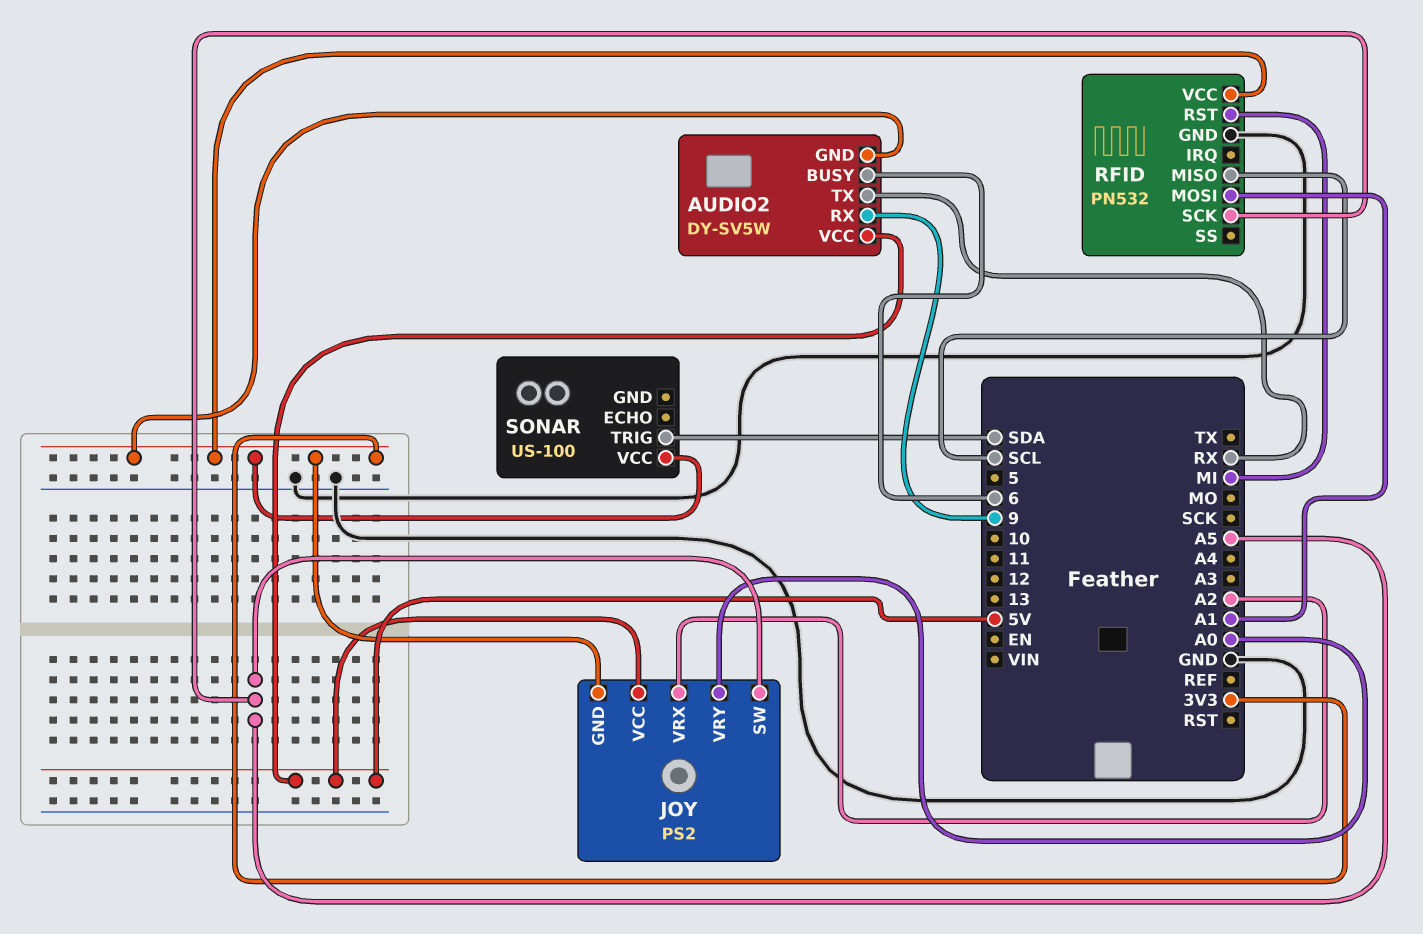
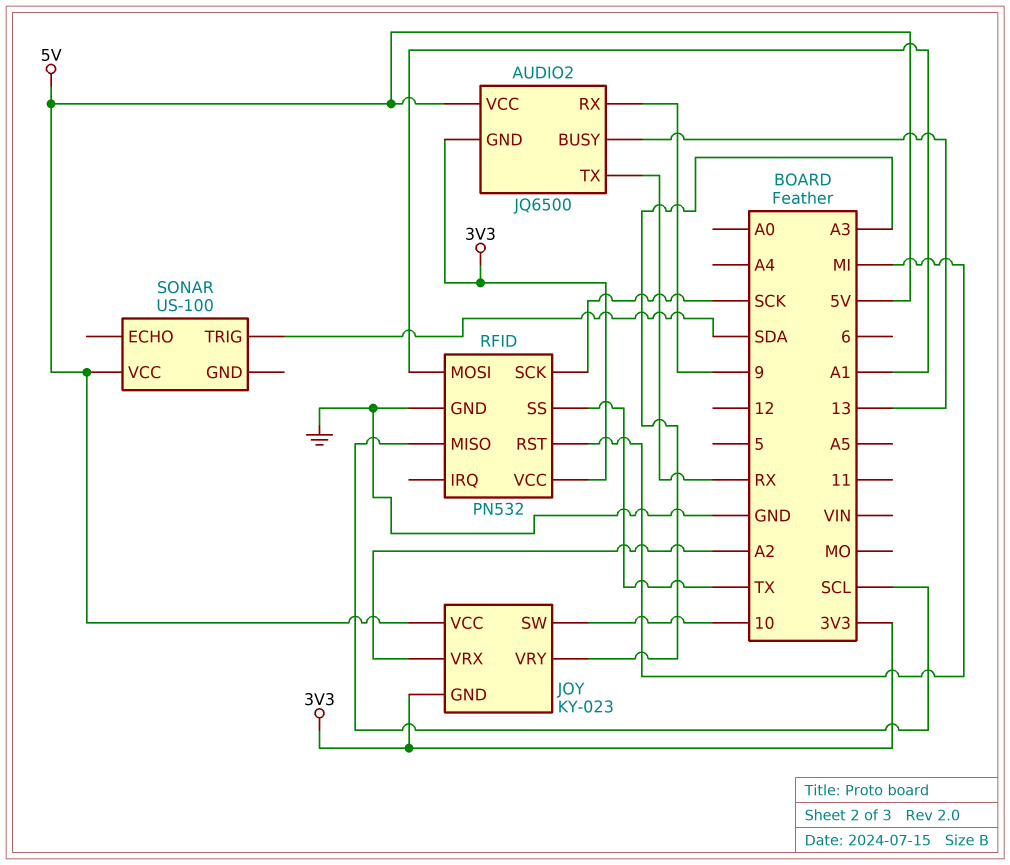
AUDIO2: DY-SV5W -> JQ6500
AUDIO2 pin BUSY: 6 -> 13
JOY: PS2 -> KY-023
JOY pin SW: A5 -> 10
JOY pin VRY: A0 -> A3
RFID pin SCK: A5 -> SCK
RFID pin SS: none -> TX
SONAR pin VCC: 3V3 -> 5V

